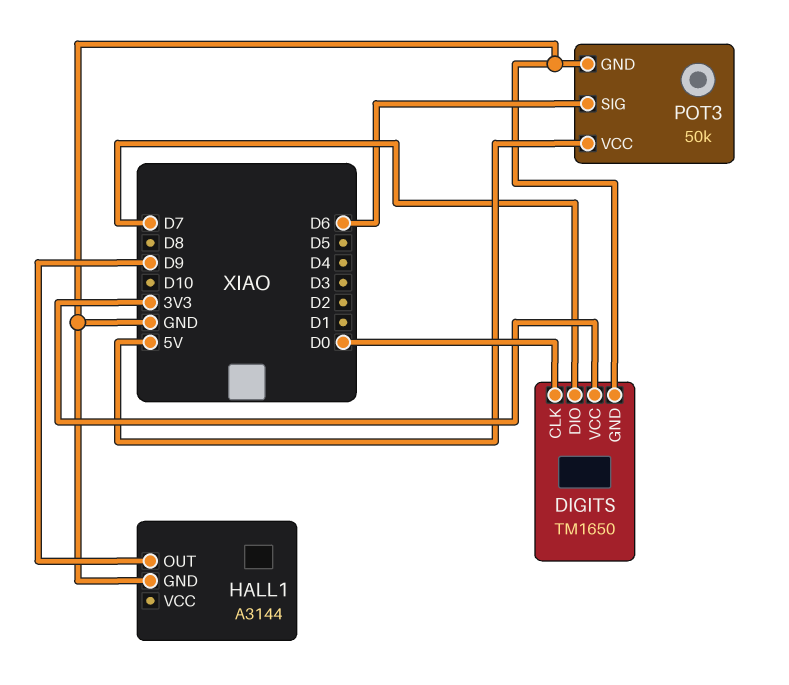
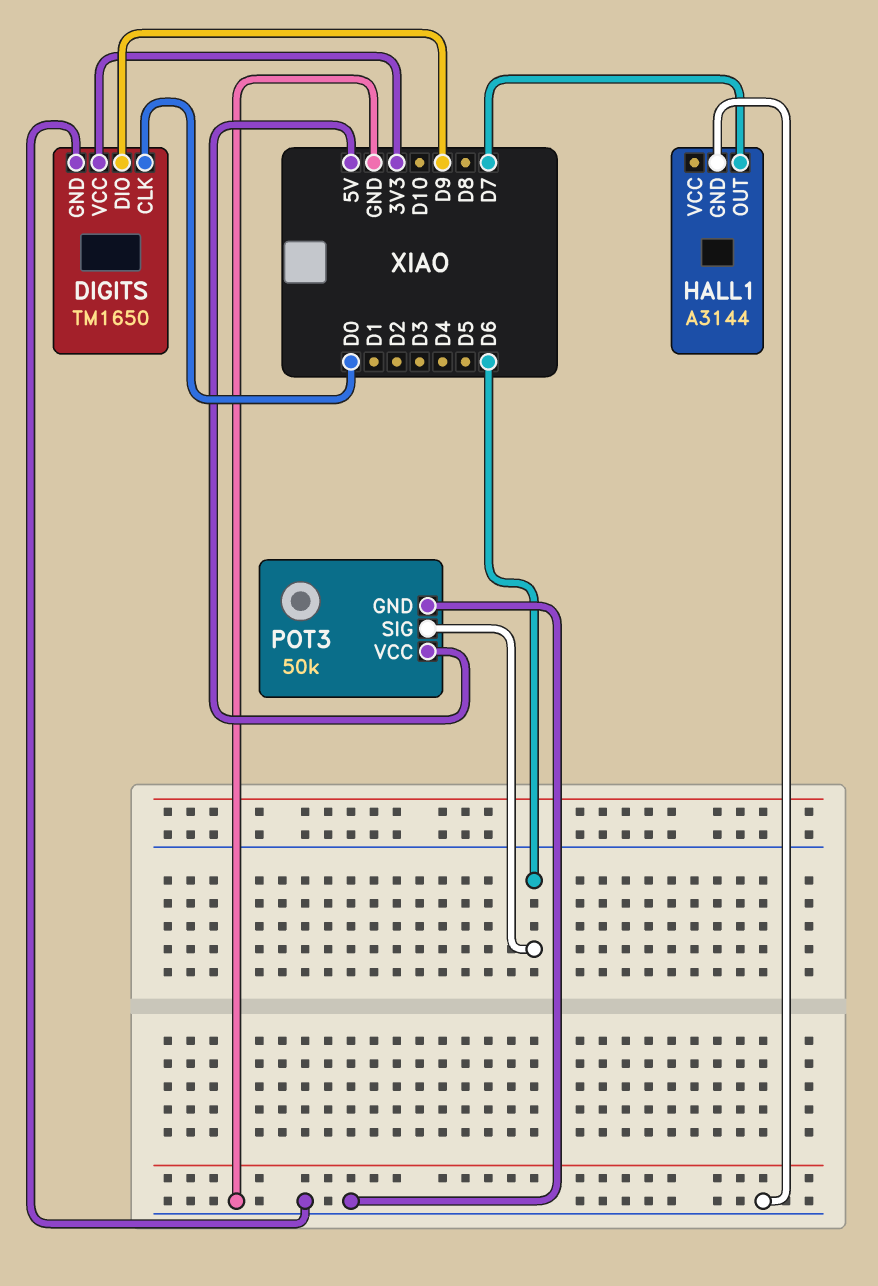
DIGITS pin DIO: D7 -> D9
HALL1 pin OUT: D9 -> D7

